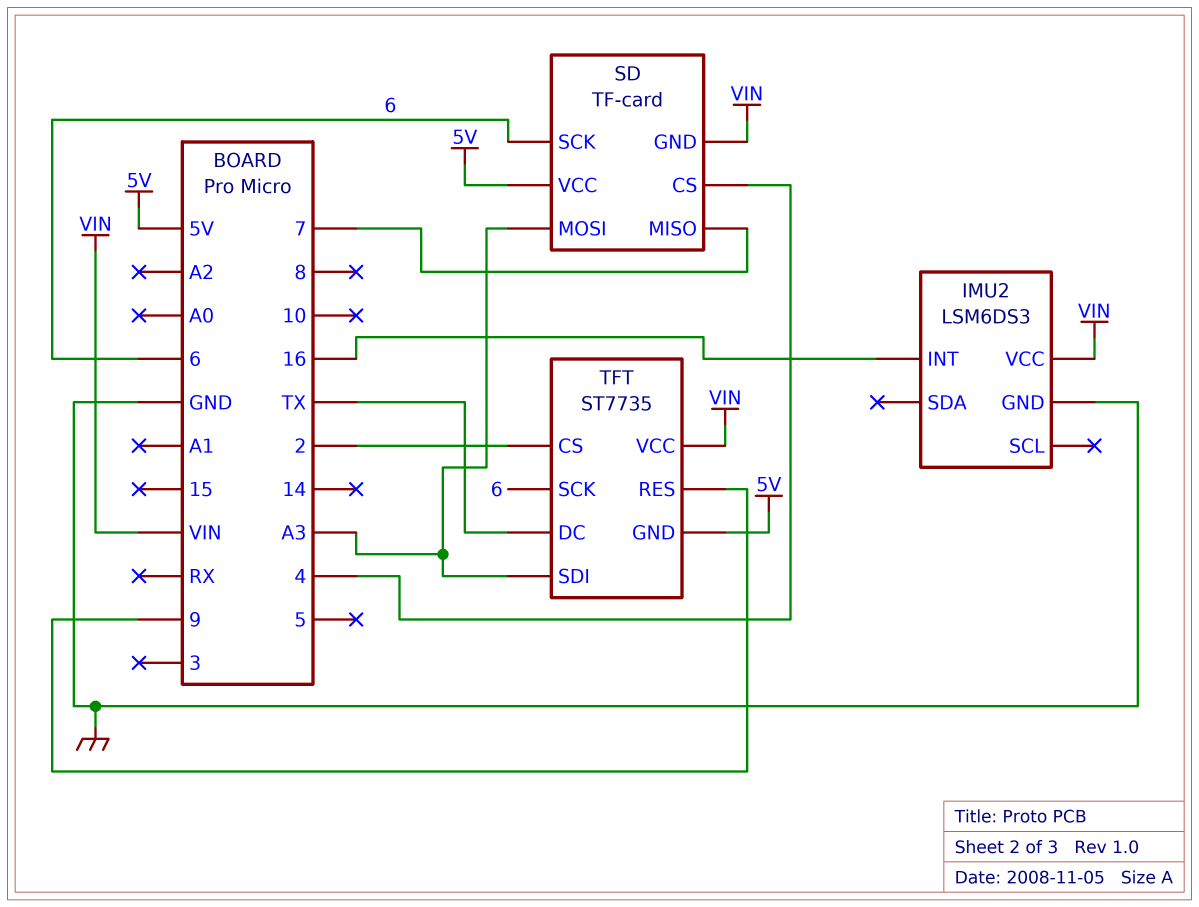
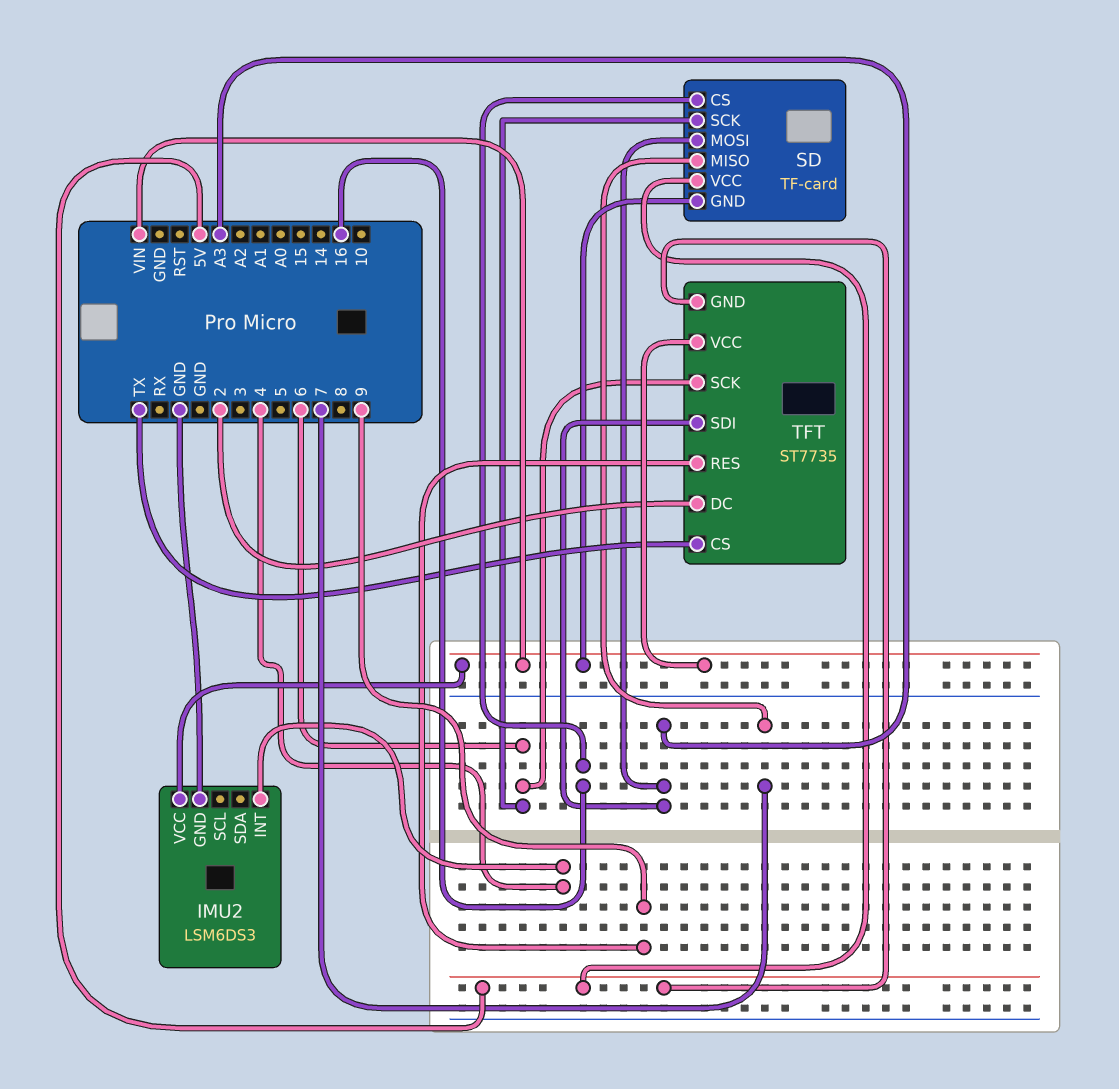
IMU2 pin INT: 16 -> 4
SD pin CS: 4 -> 16
TFT pin CS: 2 -> TX
TFT pin DC: TX -> 2

